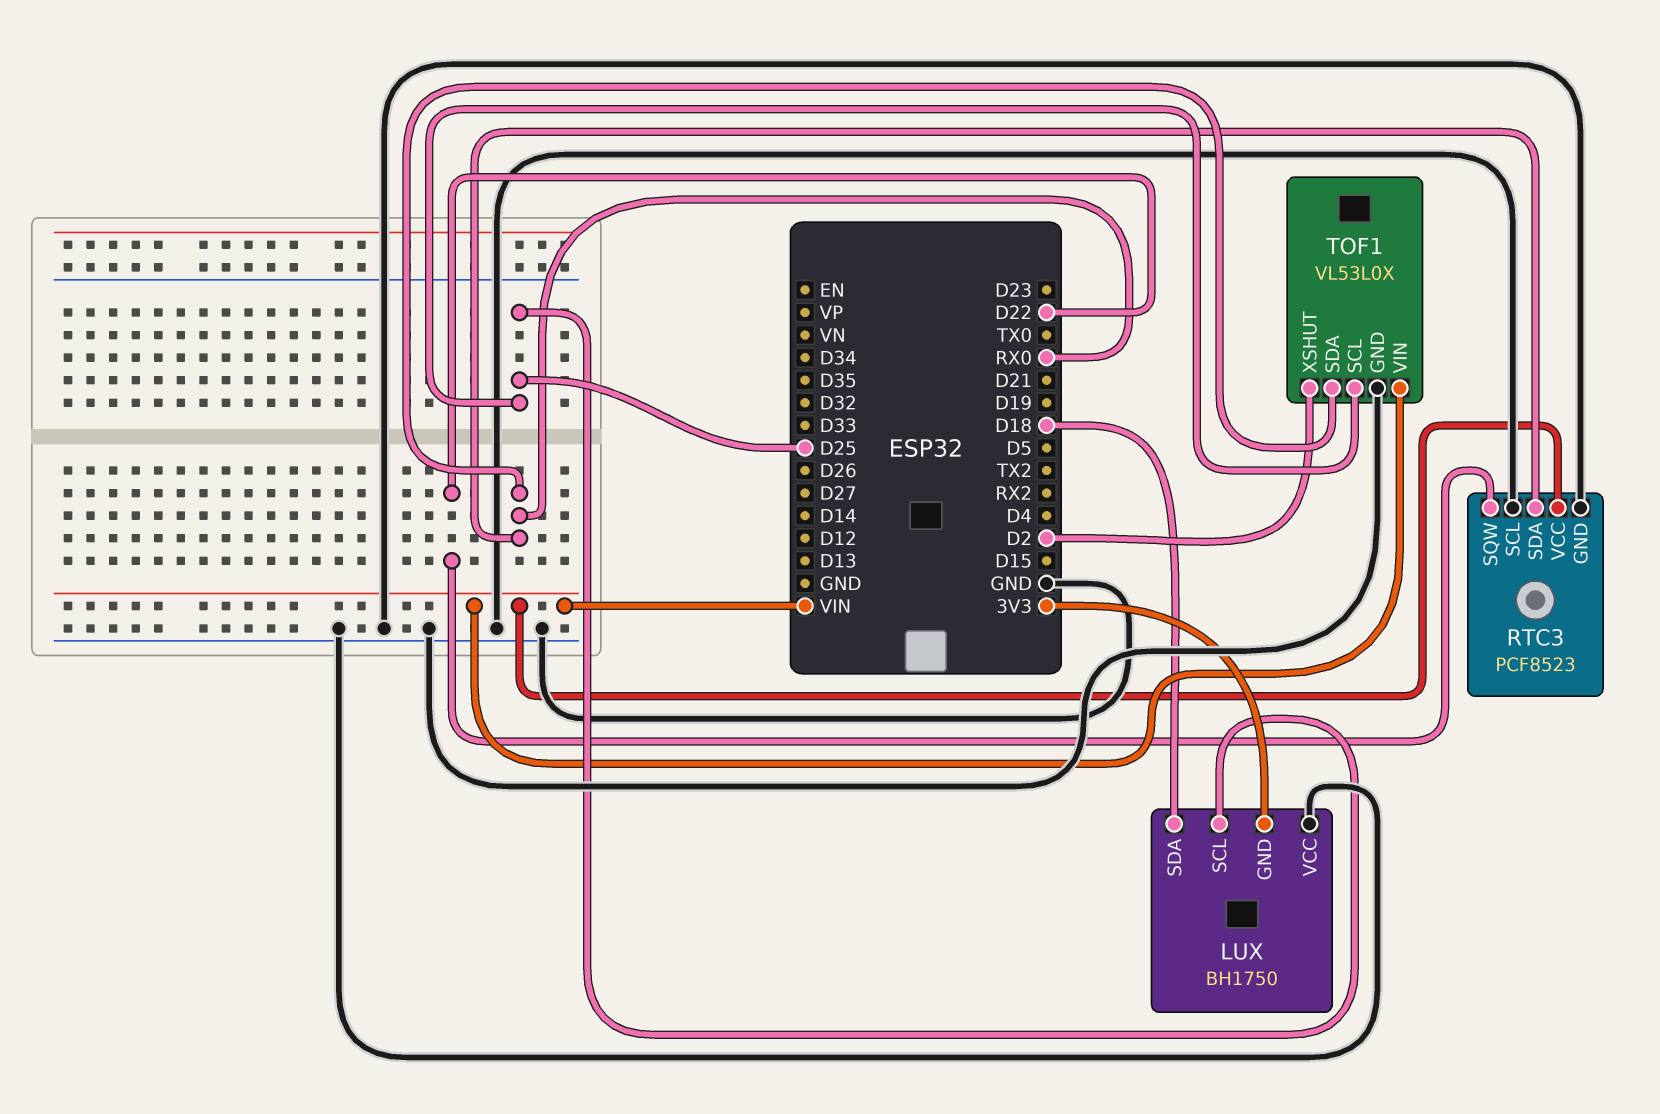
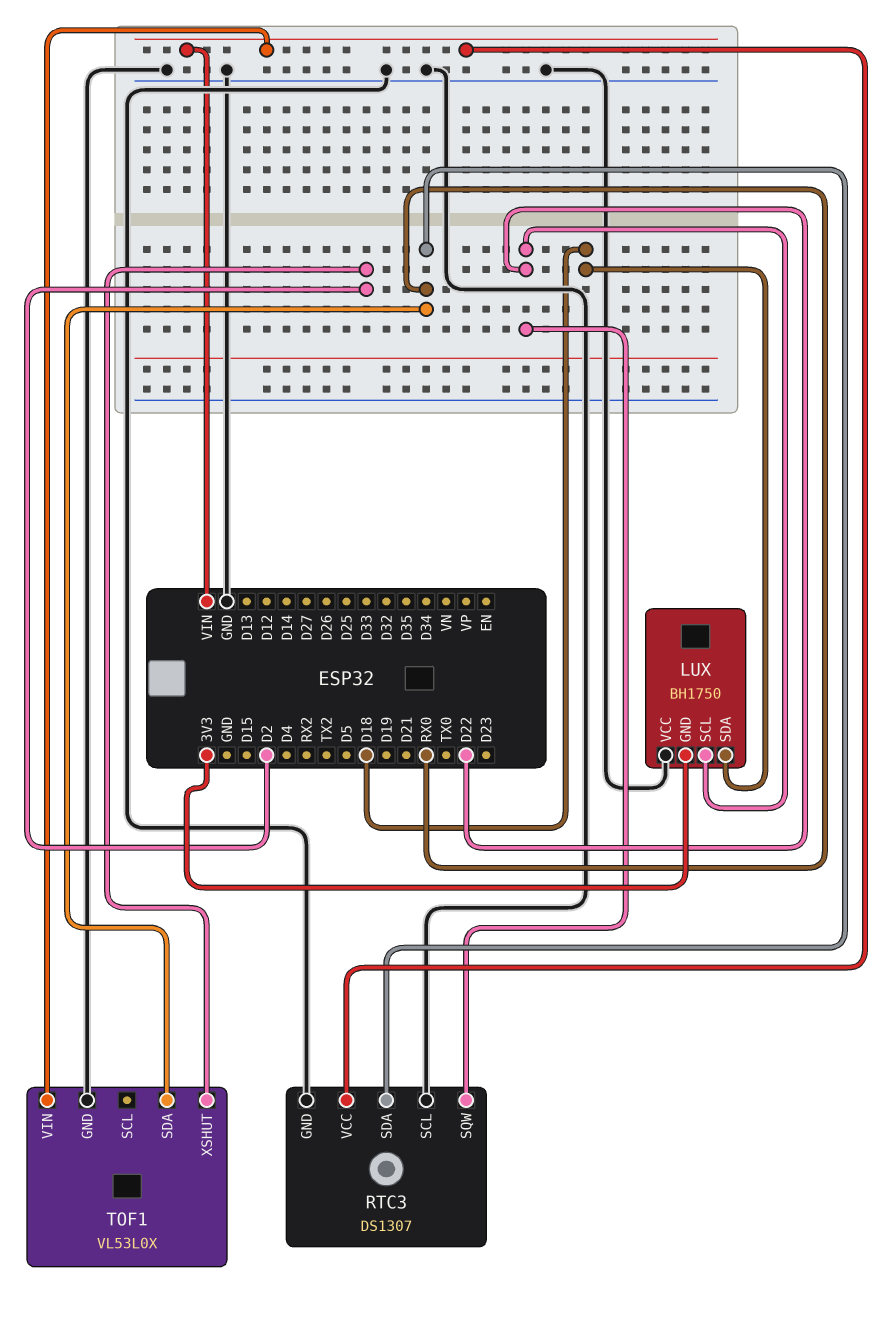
LUX pin SCL: D25 -> D22
RTC3: PCF8523 -> DS1307
TOF1 pin SCL: D25 -> none

